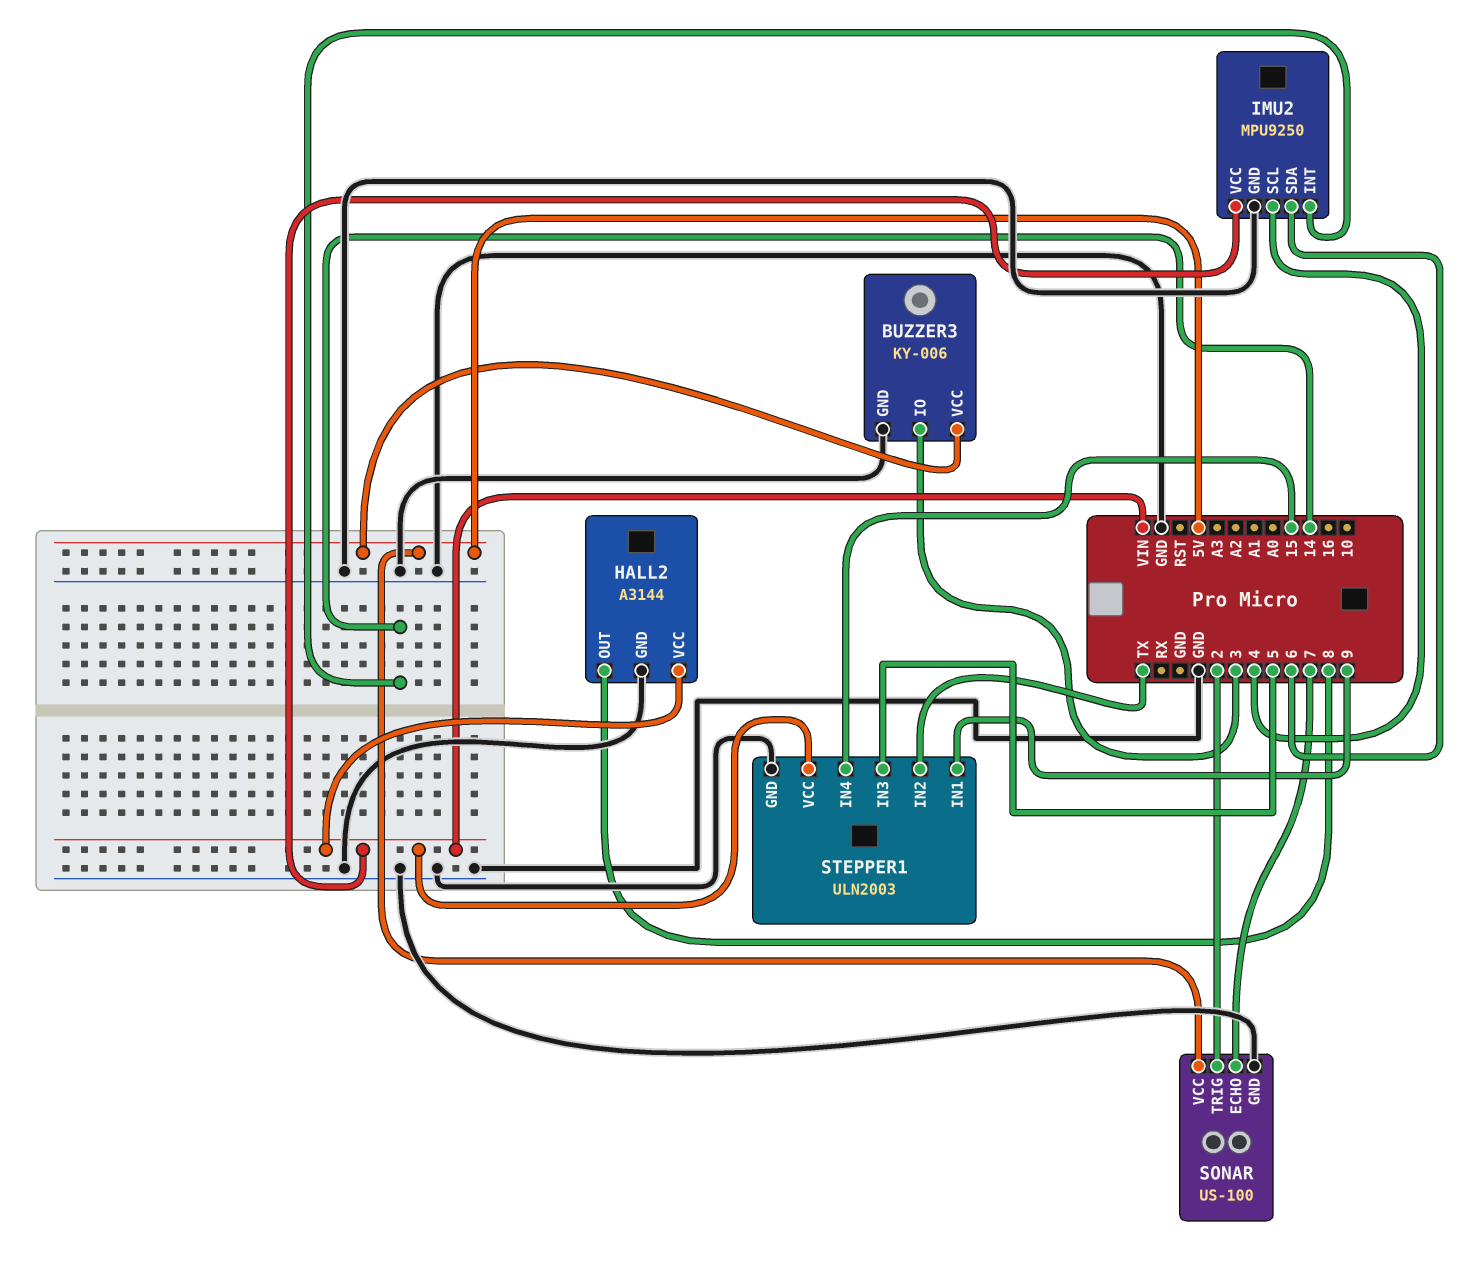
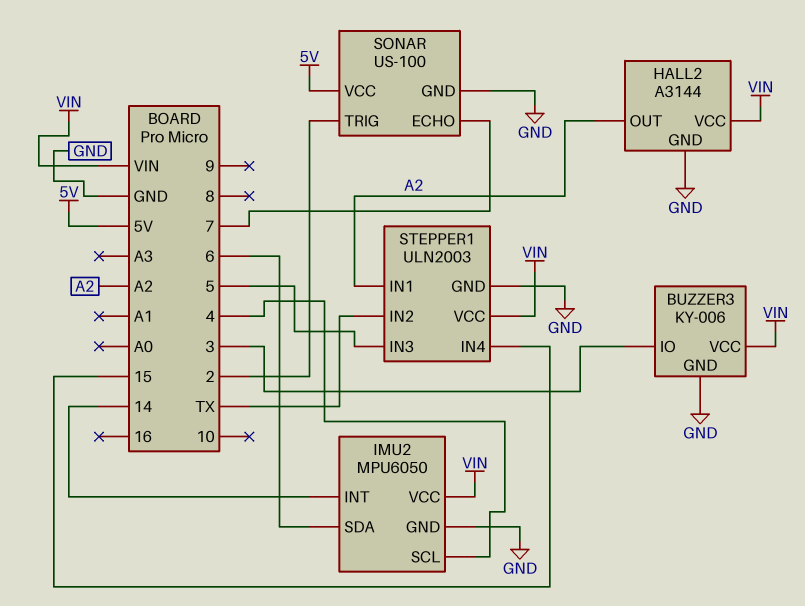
BUZZER3 pin VCC: 5V -> VIN
HALL2 pin OUT: 8 -> A2
IMU2: MPU9250 -> MPU6050
STEPPER1 pin IN1: 9 -> A2

